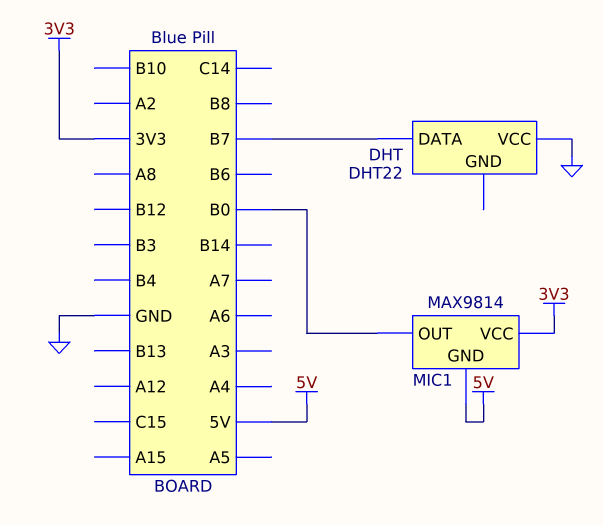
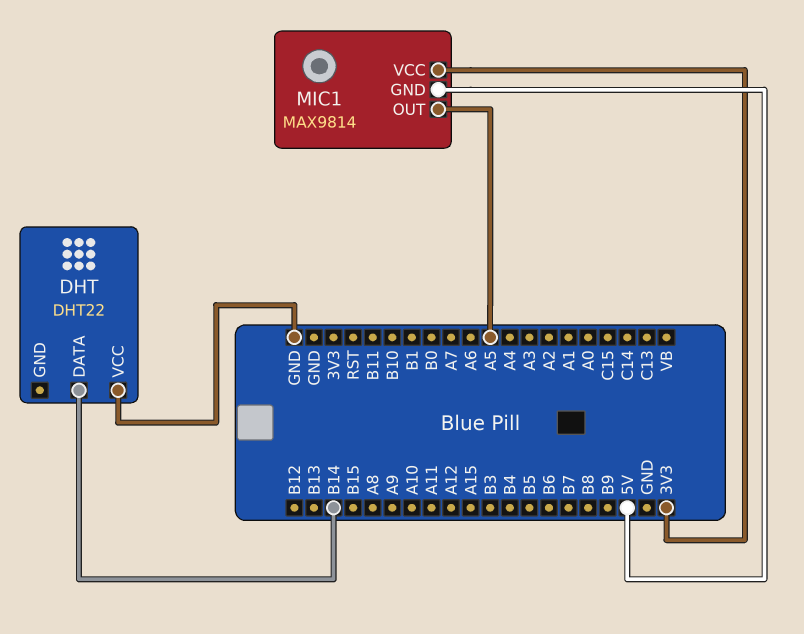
DHT pin DATA: B7 -> B14
MIC1 pin OUT: B0 -> A5

